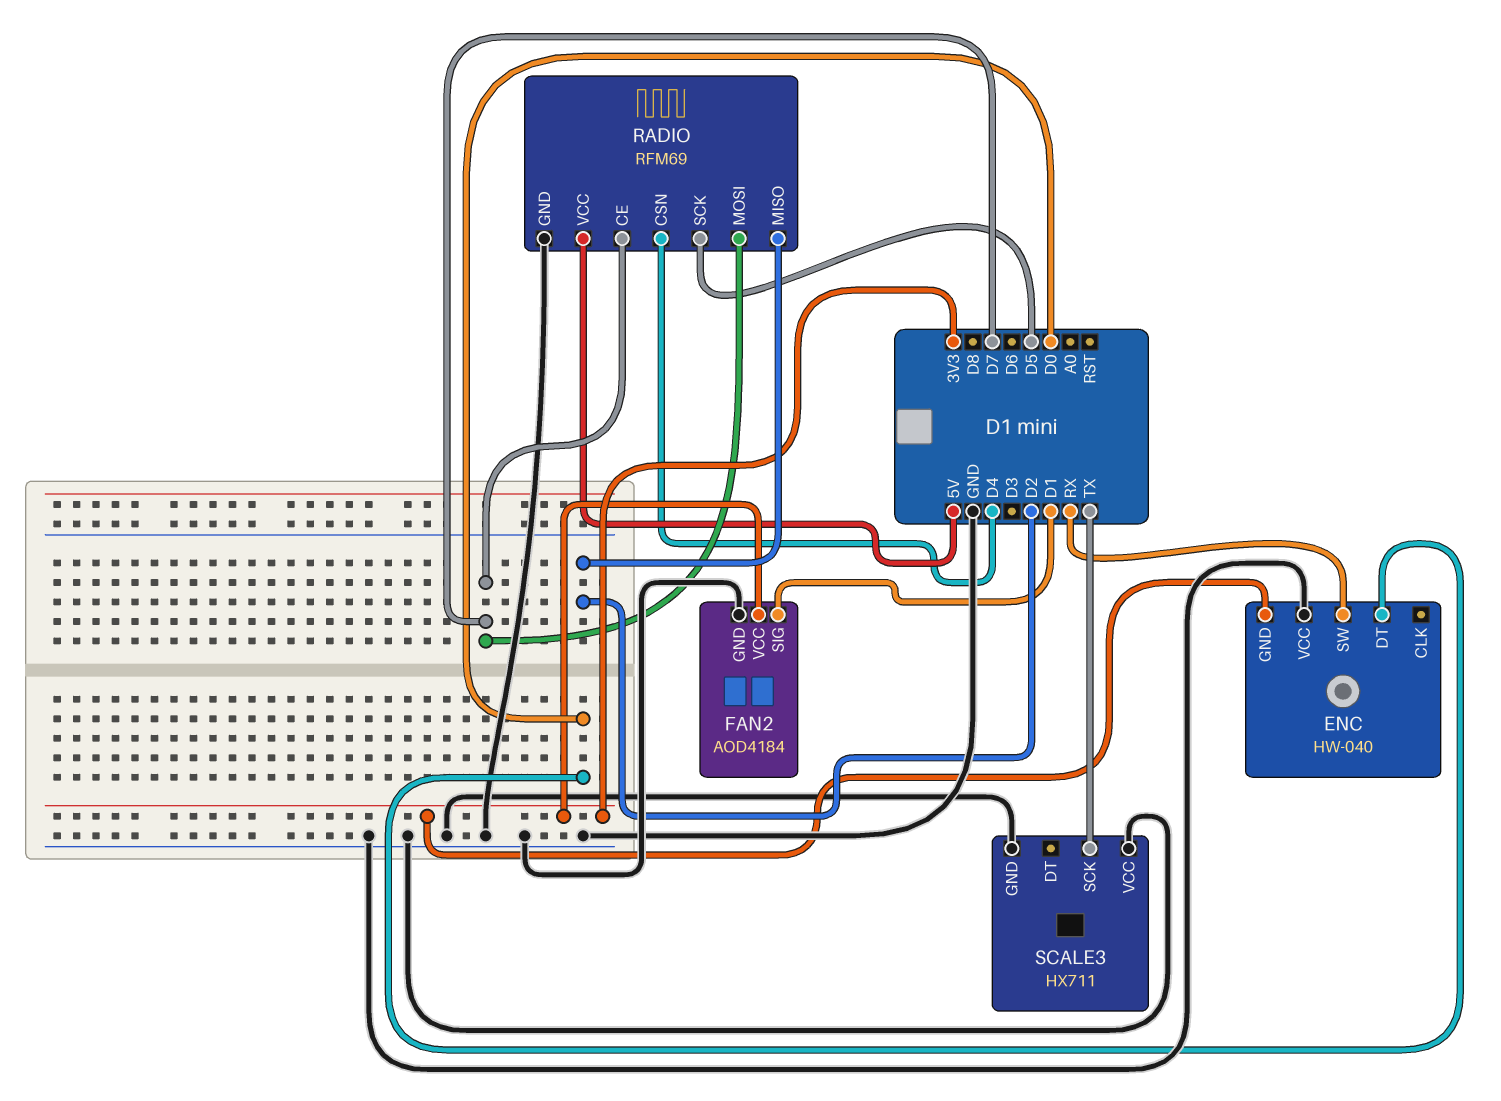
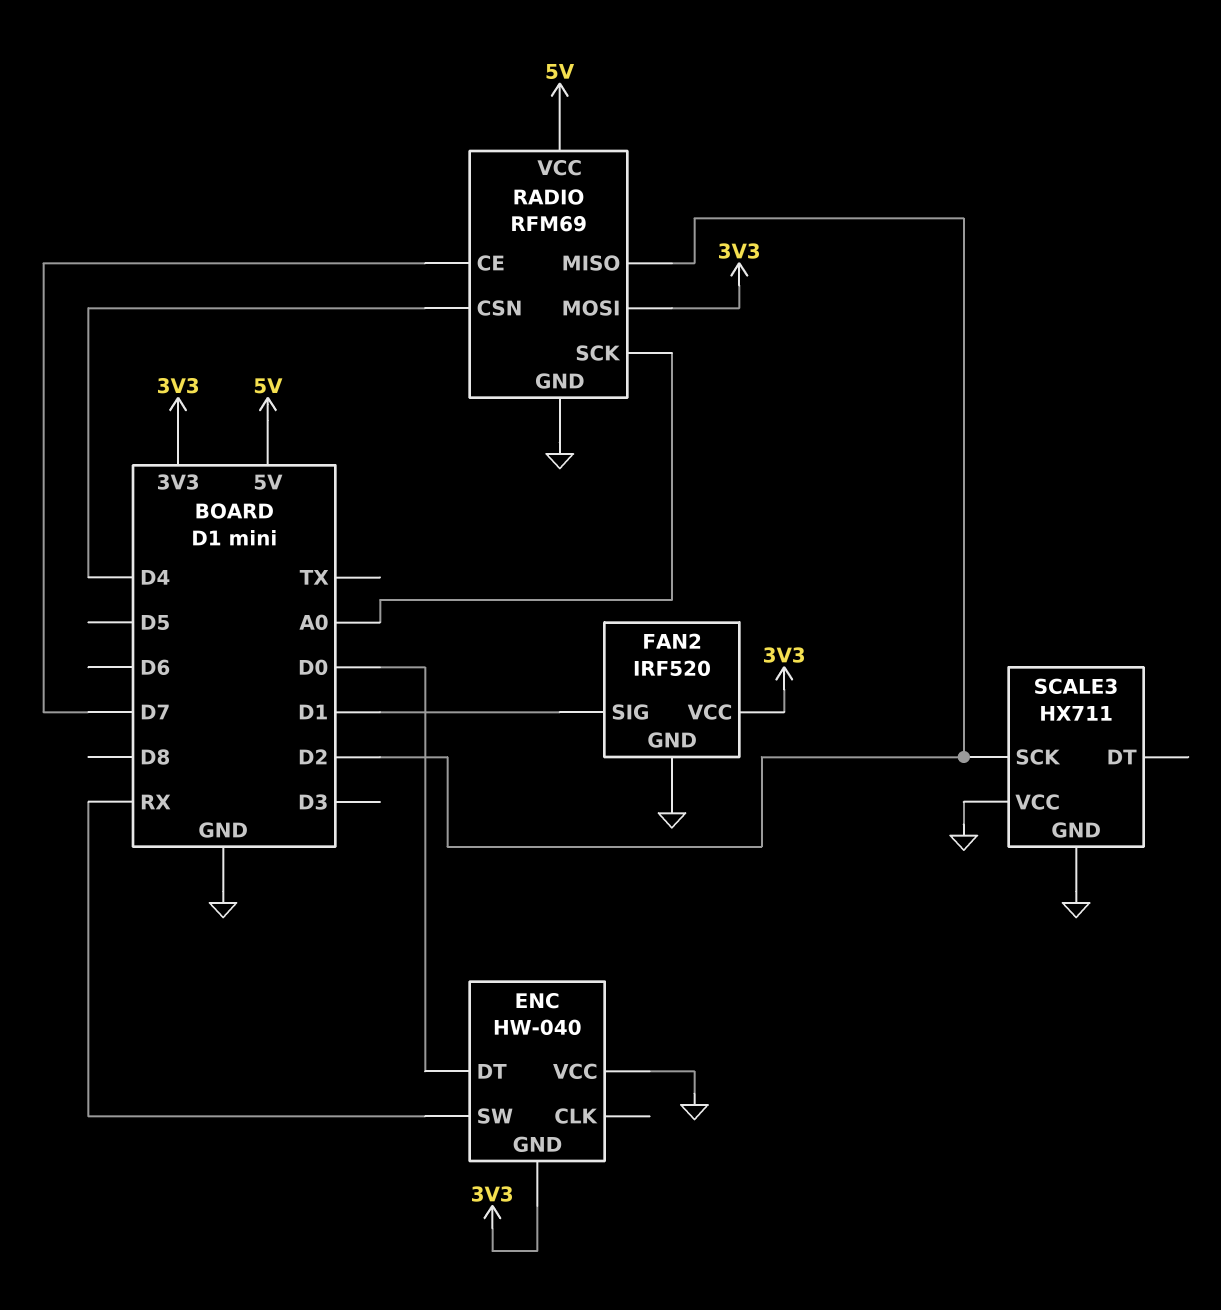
FAN2: AOD4184 -> IRF520
RADIO pin MOSI: D7 -> 3V3
RADIO pin SCK: D5 -> A0
SCALE3 pin SCK: TX -> D2

